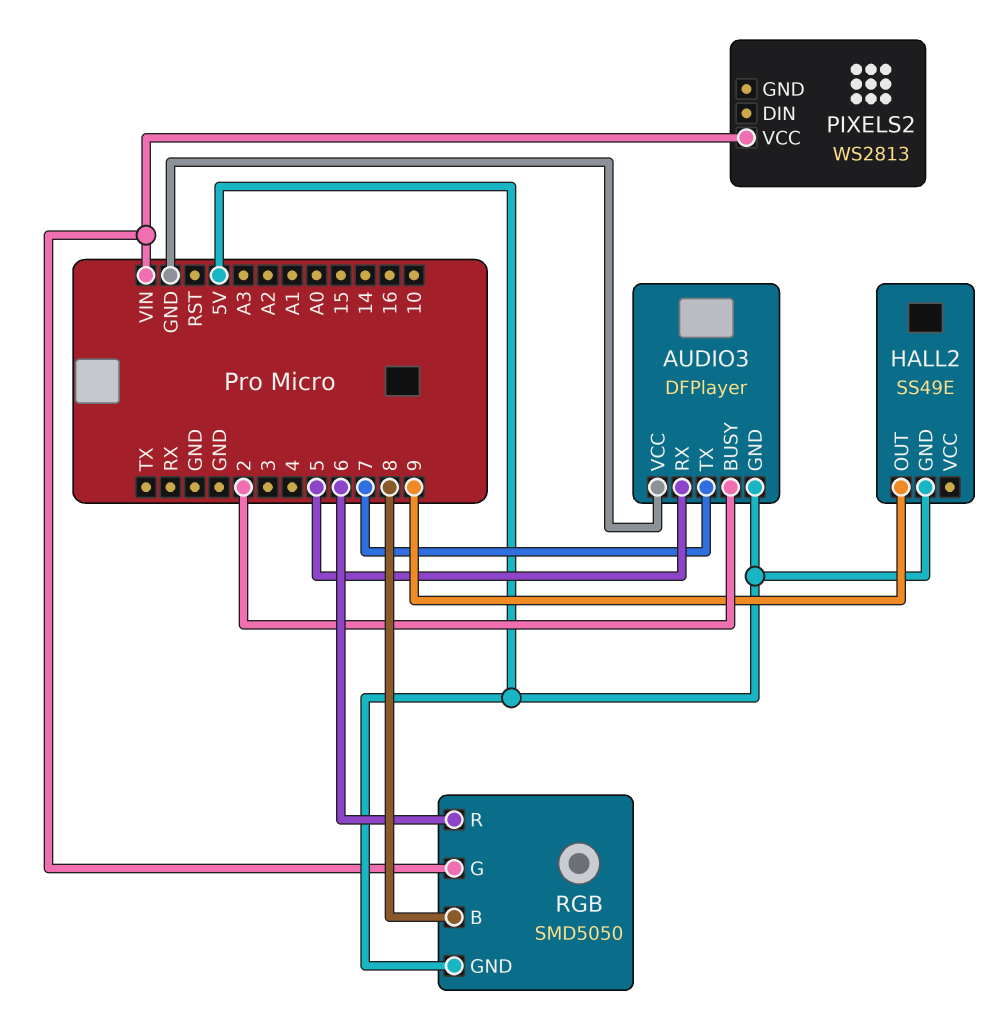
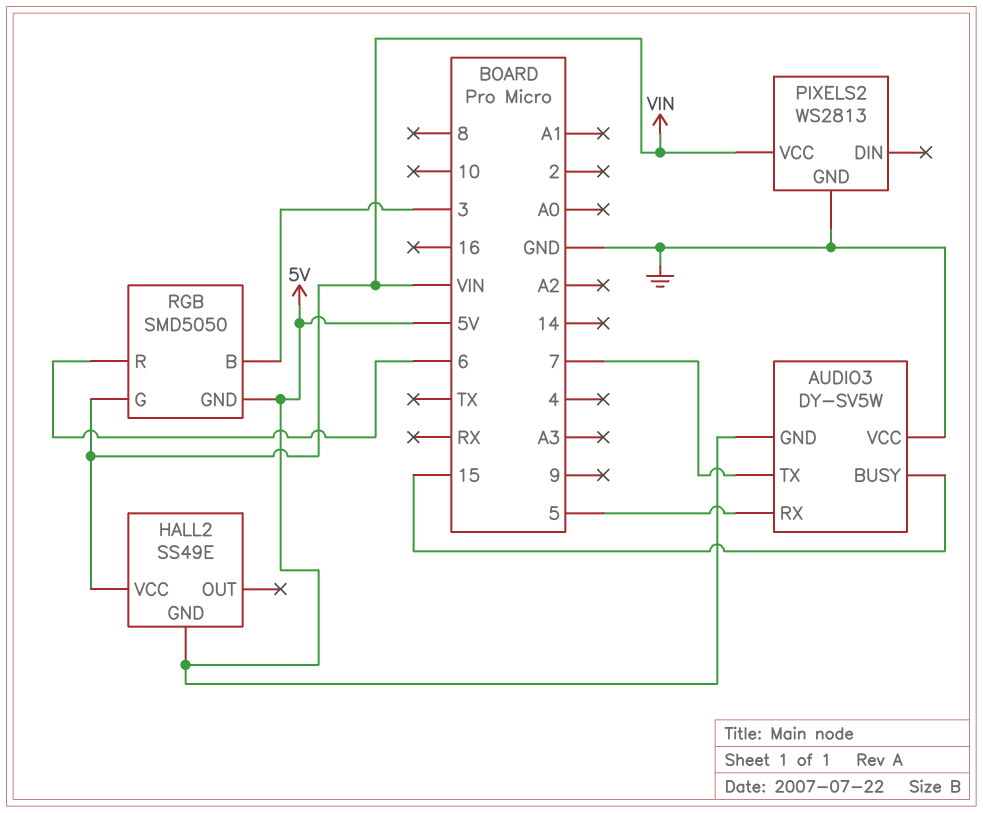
AUDIO3: DFPlayer -> DY-SV5W
AUDIO3 pin BUSY: 2 -> 15
HALL2 pin OUT: 9 -> none
HALL2 pin VCC: none -> VIN
PIXELS2 pin GND: none -> GND
RGB pin B: 8 -> 3

